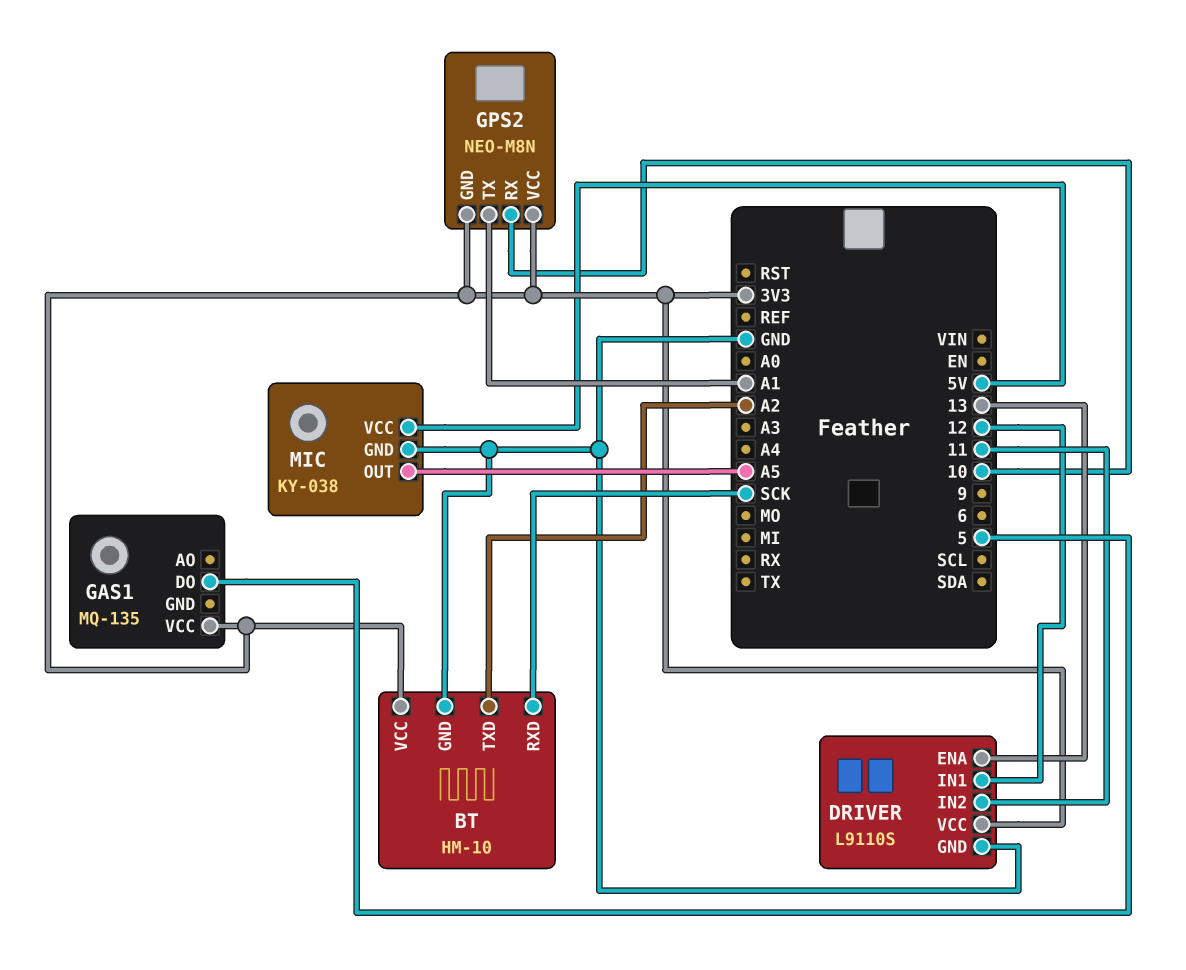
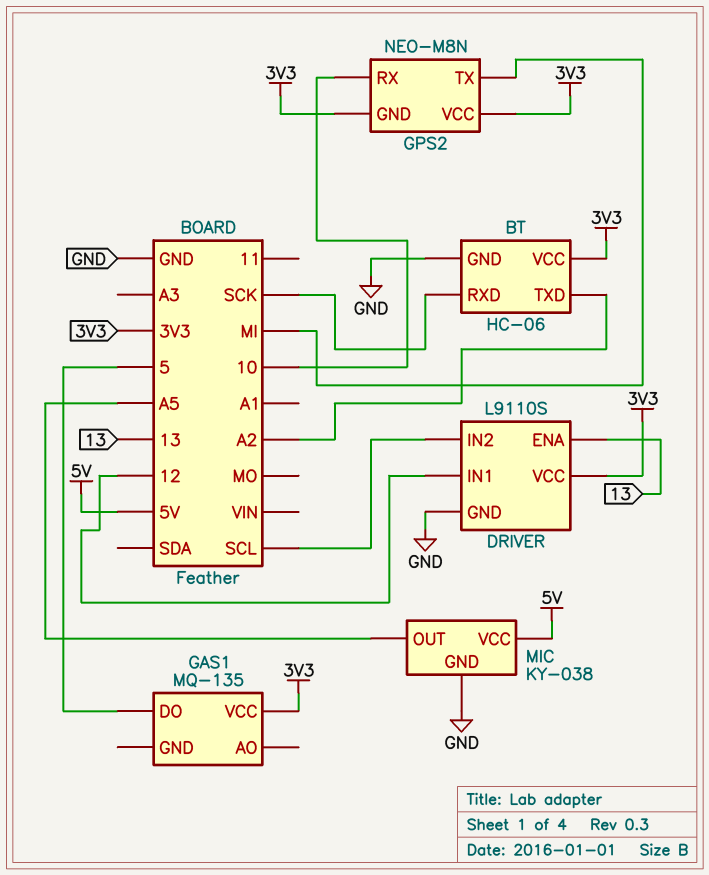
BT: HM-10 -> HC-06
DRIVER pin IN2: 11 -> SCL
GPS2 pin TX: A1 -> MI

